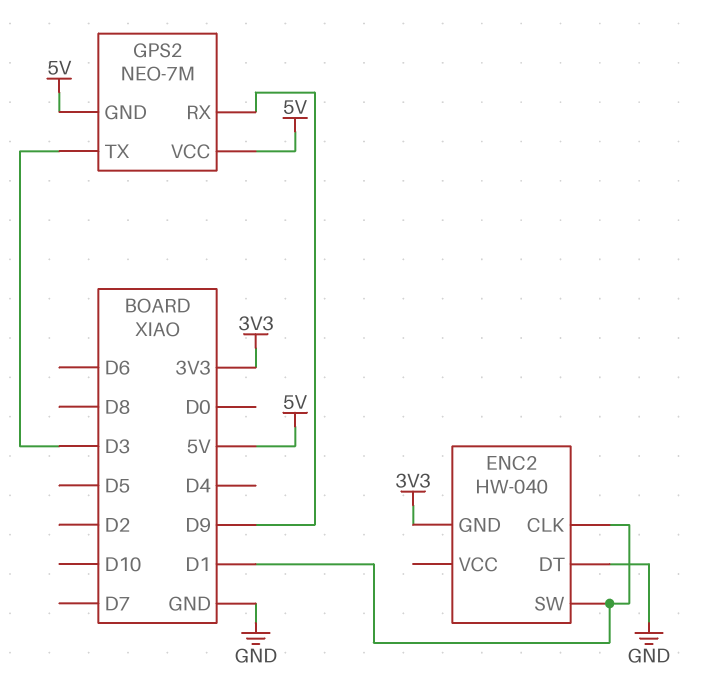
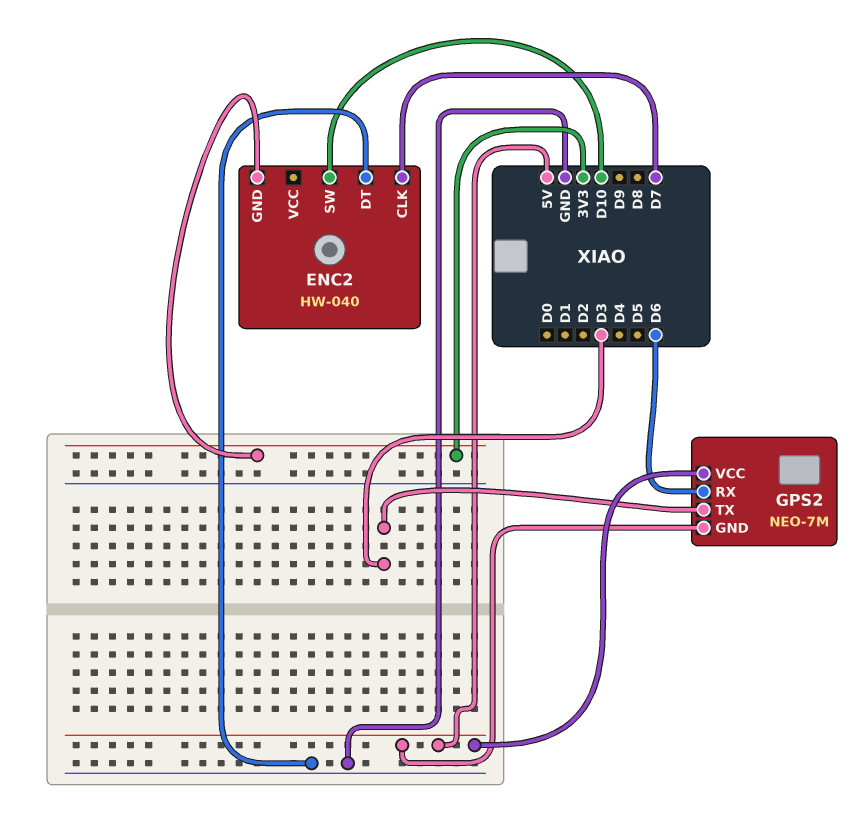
ENC2 pin CLK: D1 -> D7
ENC2 pin SW: D1 -> D10
GPS2 pin RX: D9 -> D6

